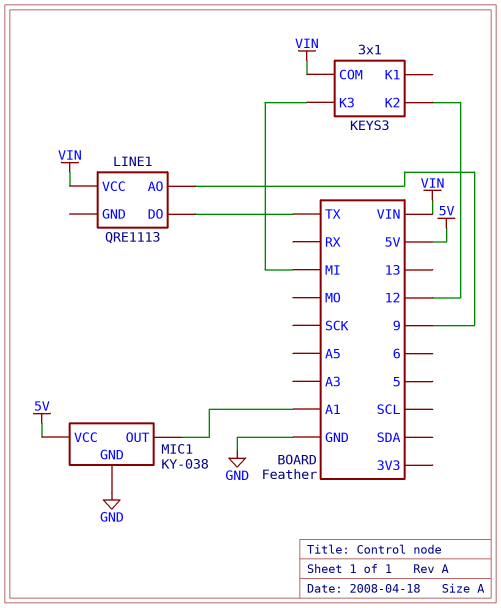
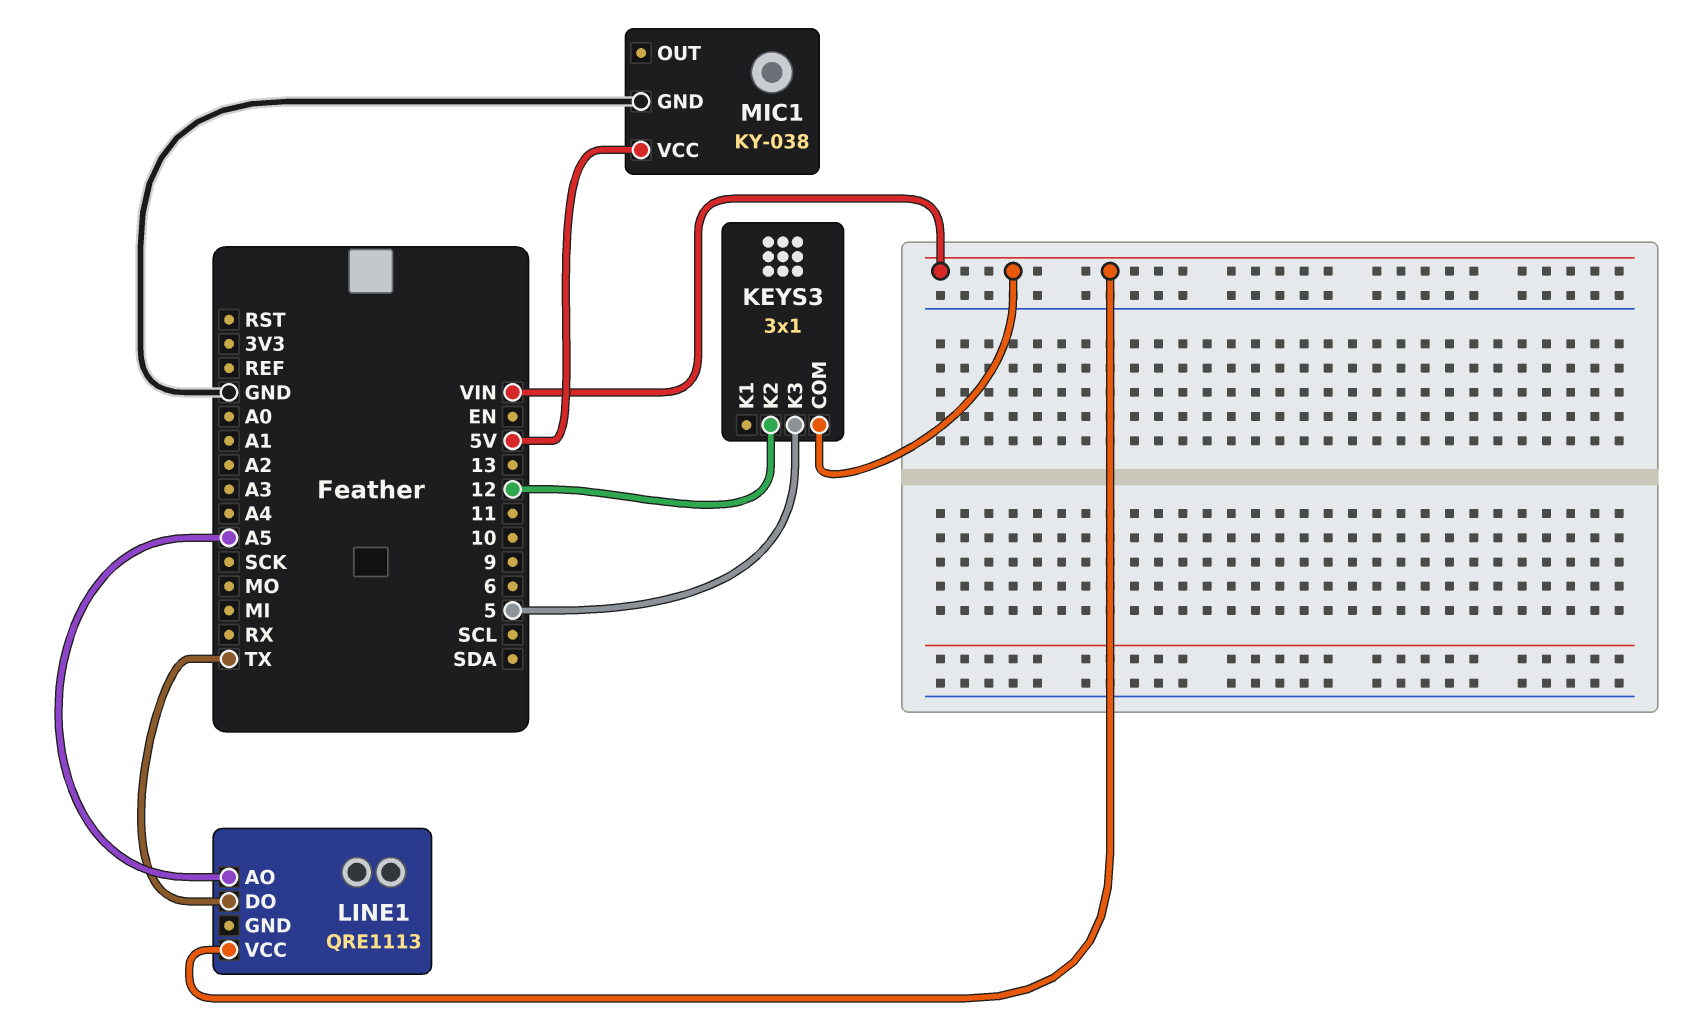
KEYS3 pin K3: MI -> 5
LINE1 pin AO: 9 -> A5
MIC1 pin OUT: A1 -> none

